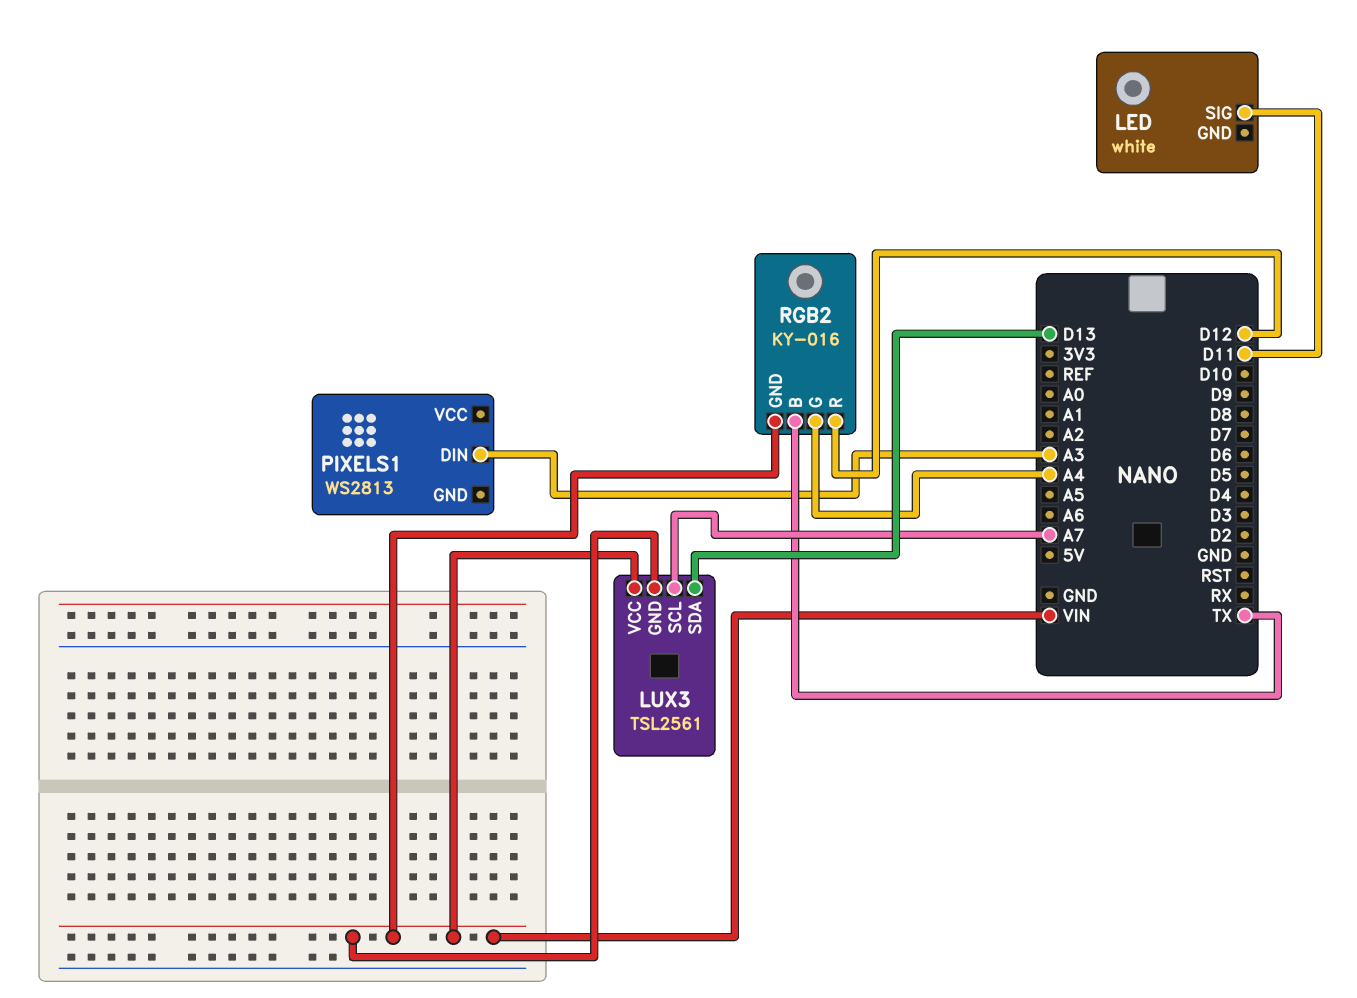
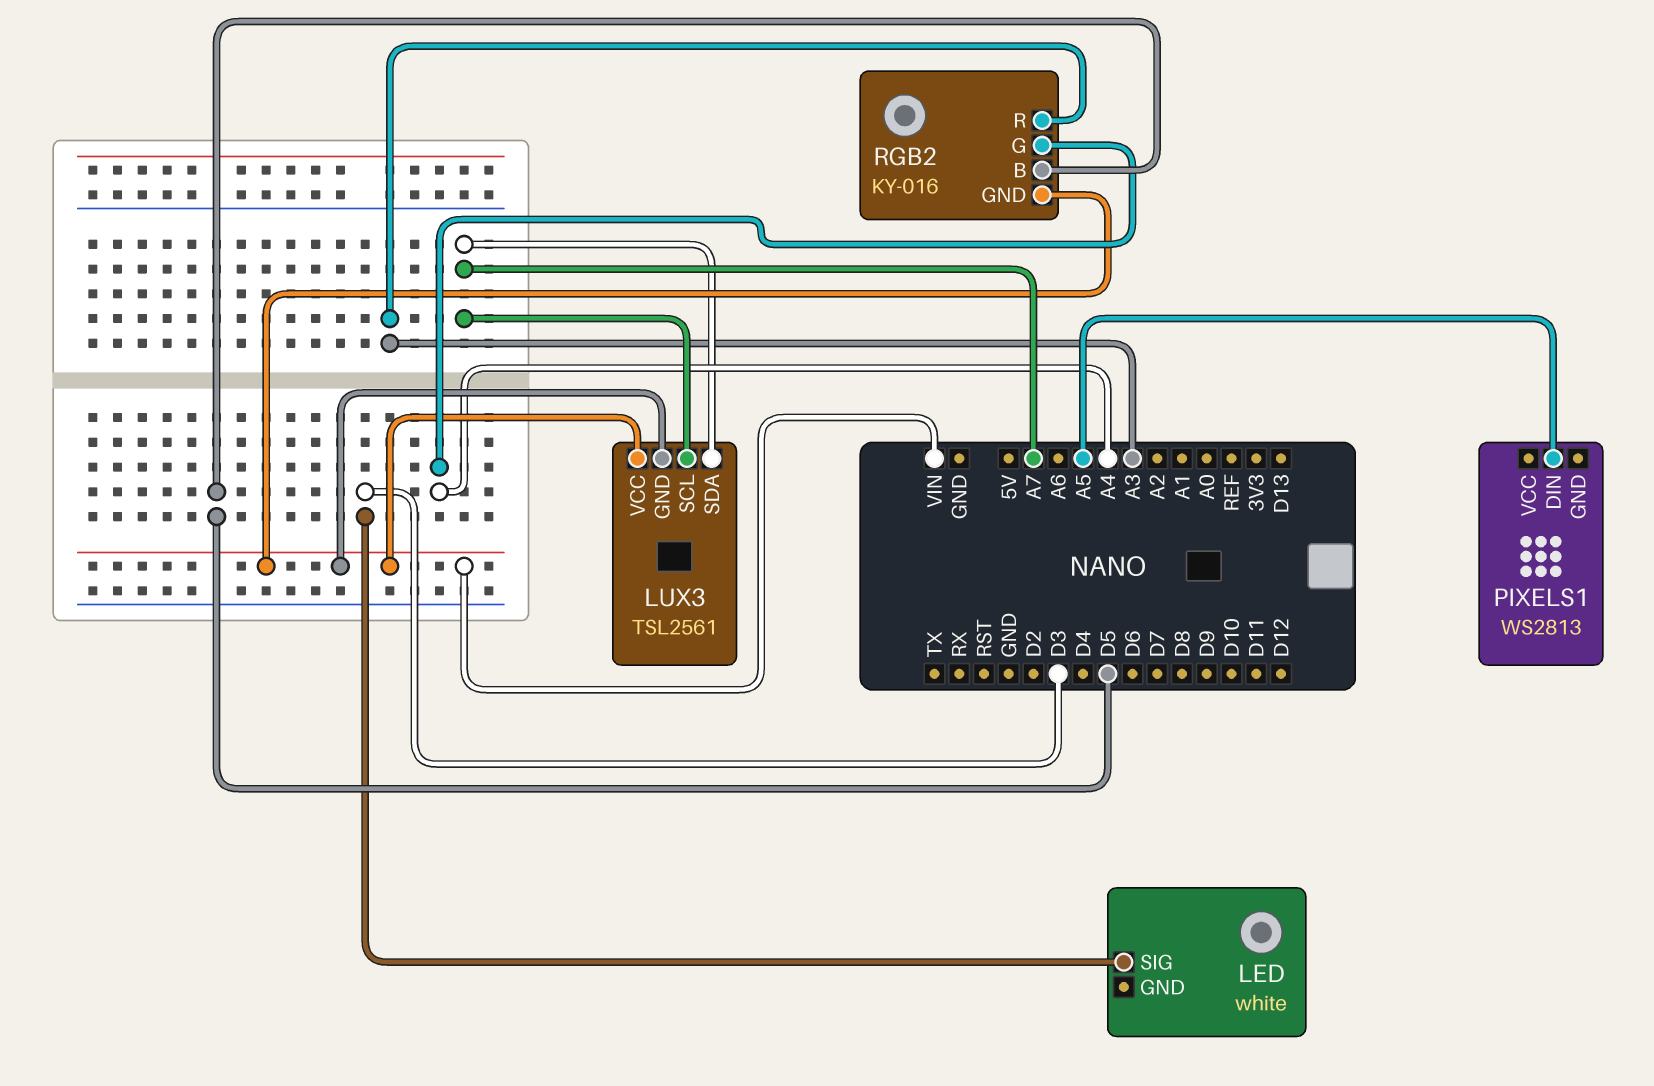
LED pin SIG: D11 -> D3
LUX3 pin SDA: D13 -> A7
PIXELS1 pin DIN: A3 -> A5
RGB2 pin B: TX -> D5
RGB2 pin R: D12 -> A3

